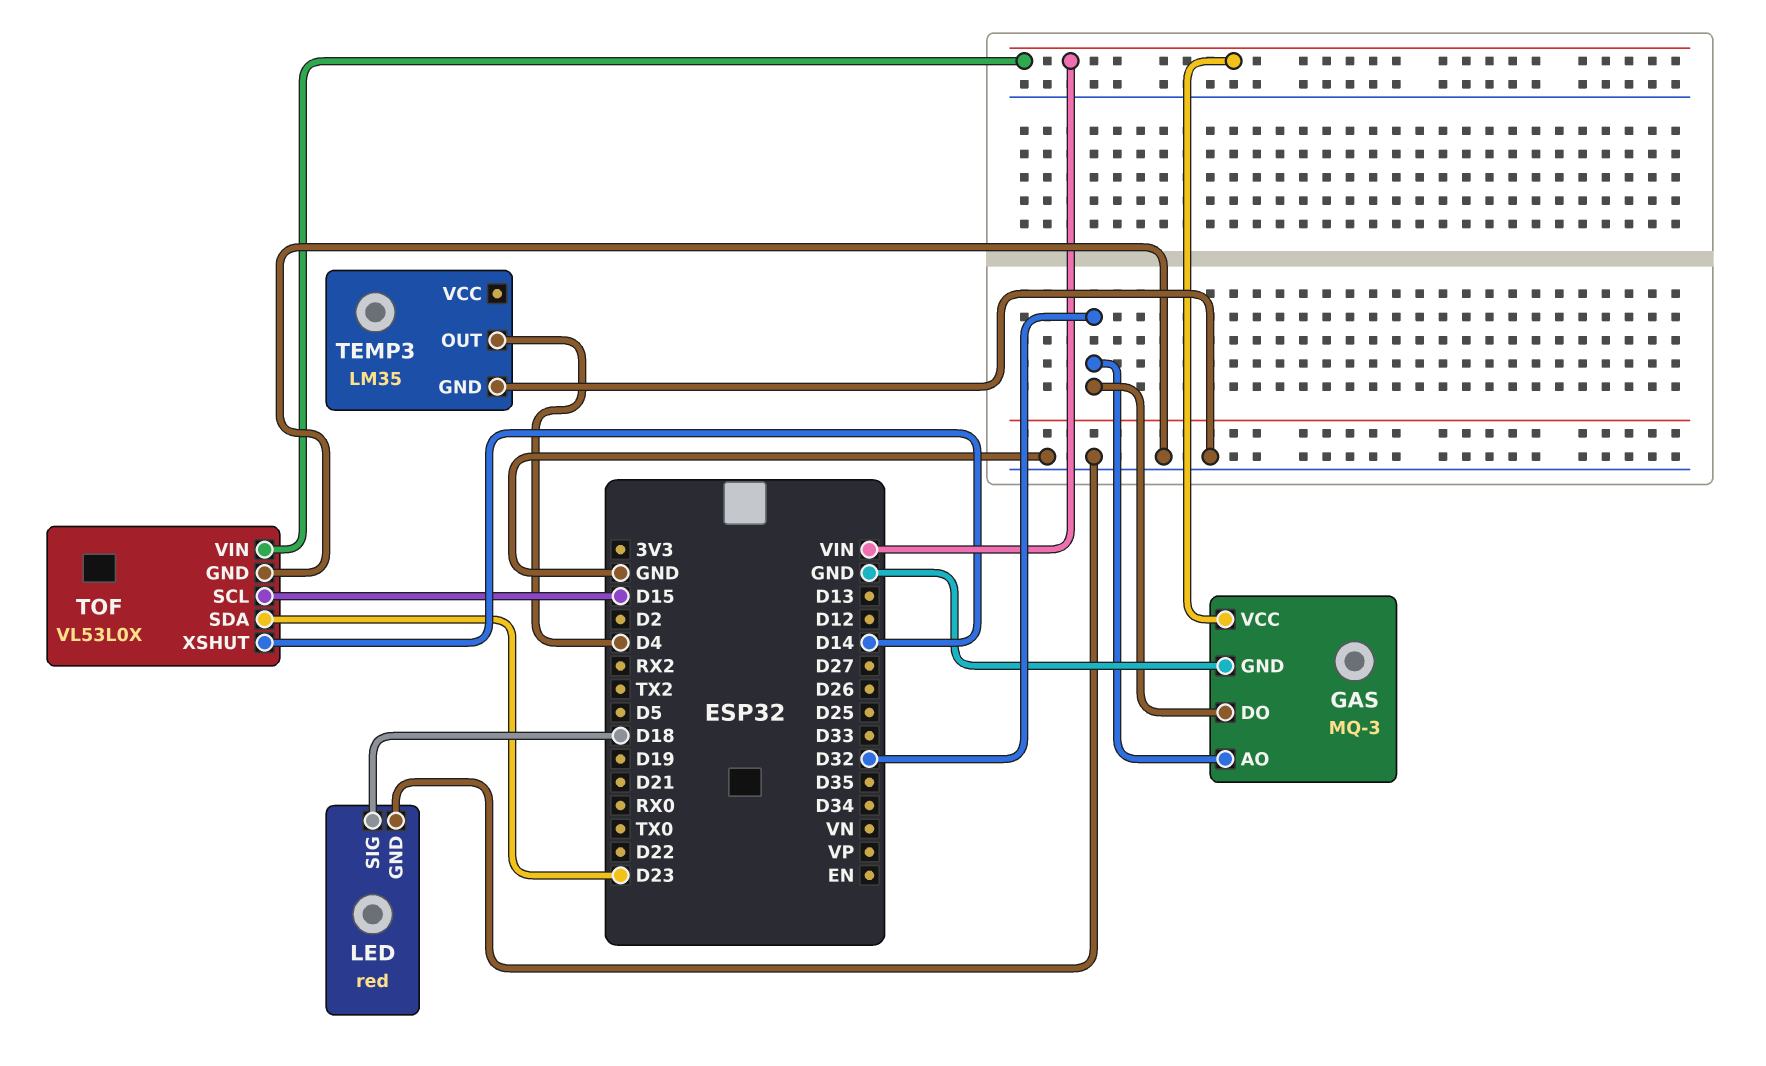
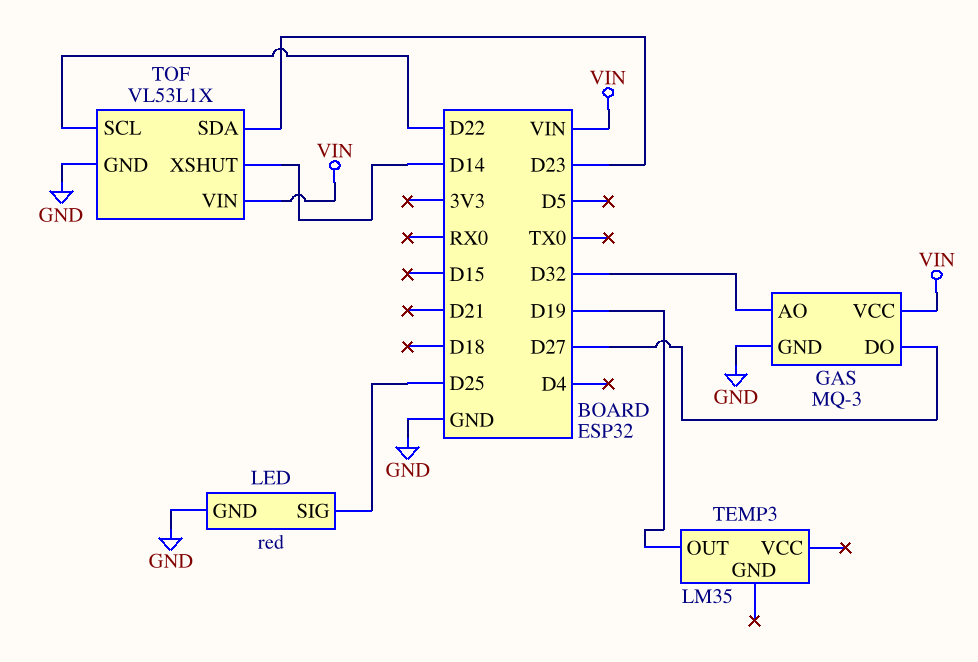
GAS pin DO: D32 -> D27
LED pin SIG: D18 -> D25
TEMP3 pin GND: GND -> none
TEMP3 pin OUT: D4 -> D19
TOF: VL53L0X -> VL53L1X
TOF pin SCL: D15 -> D22

